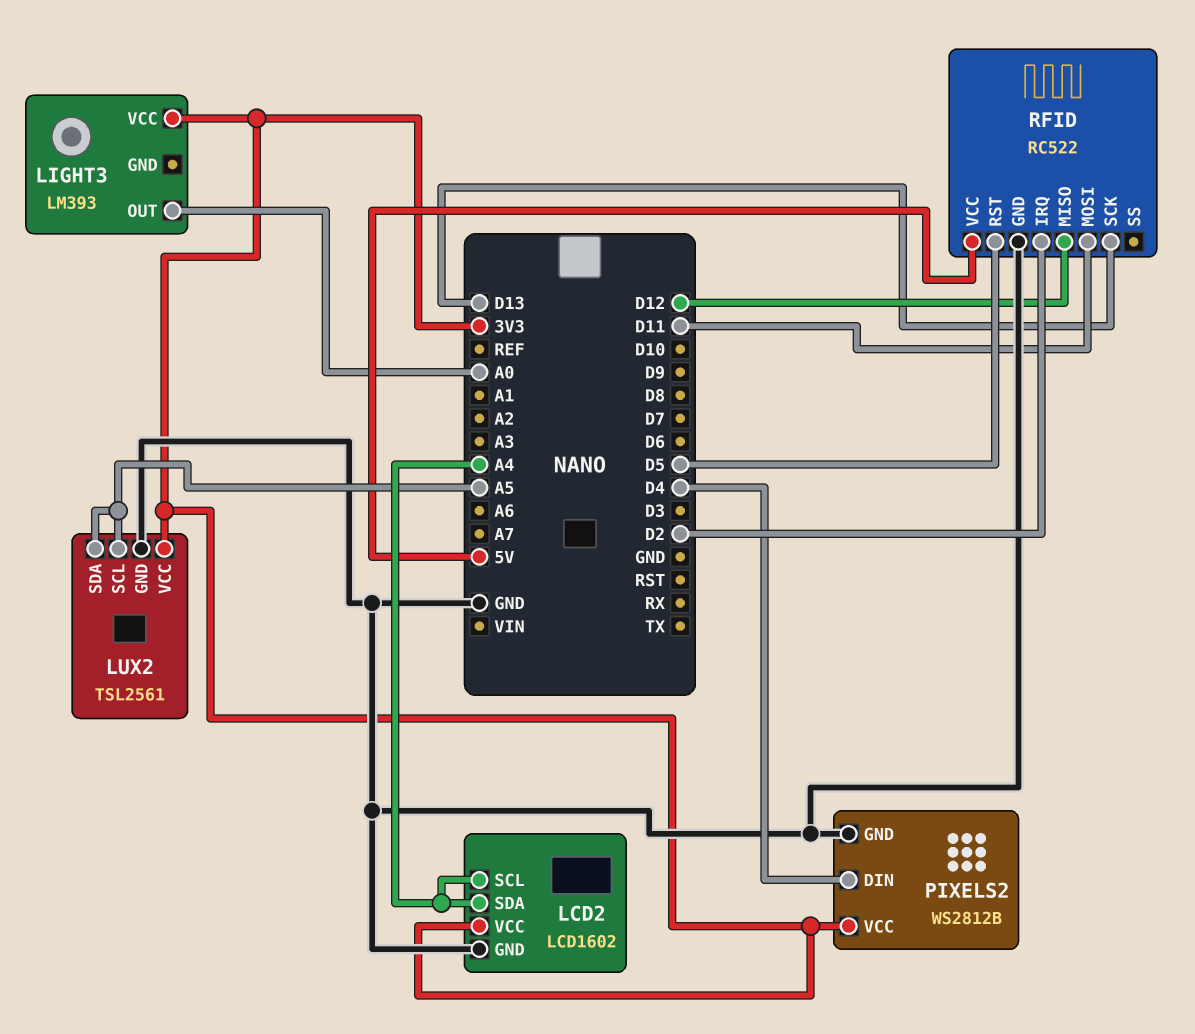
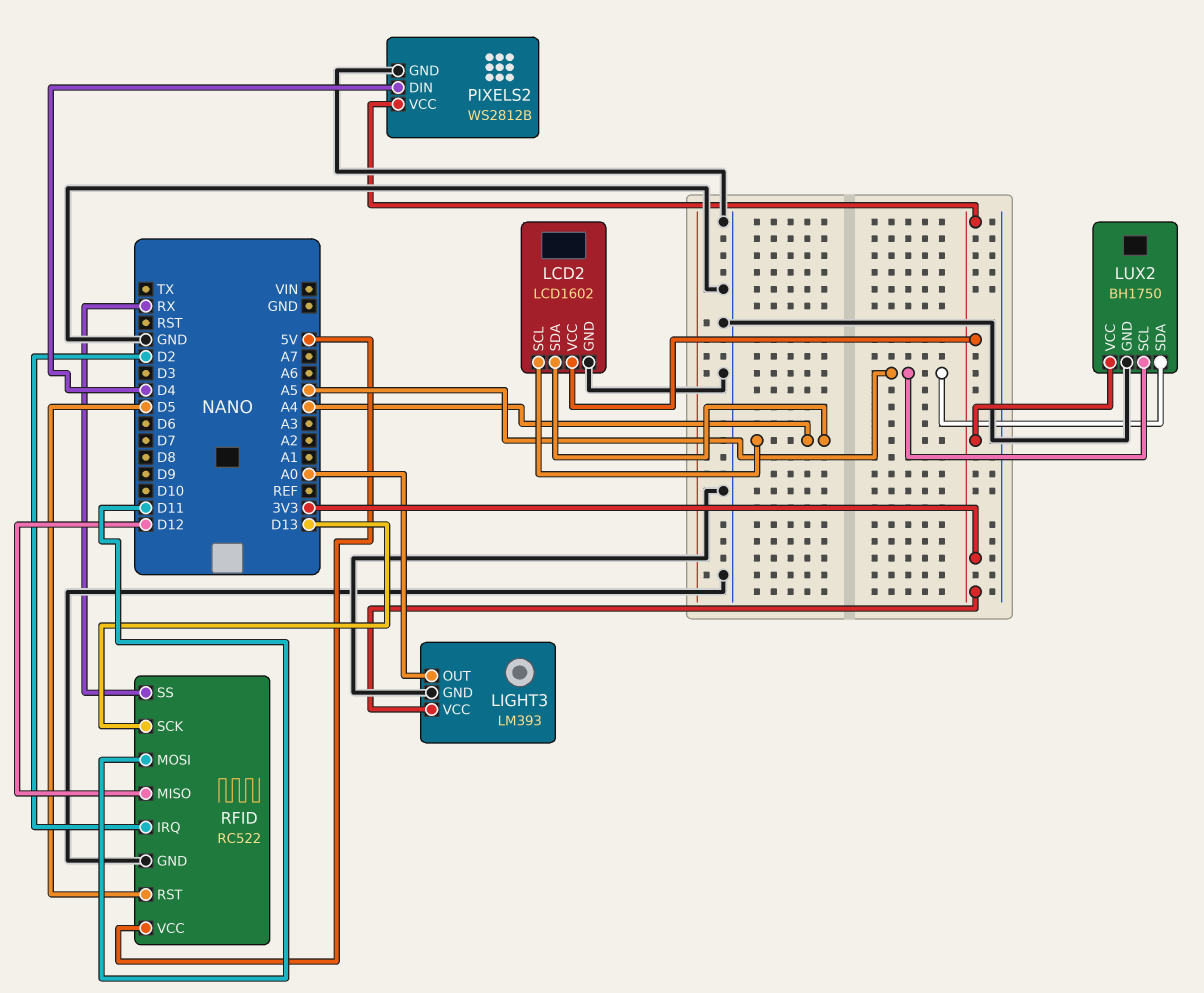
LIGHT3 pin GND: none -> GND
LUX2: TSL2561 -> BH1750
RFID pin SS: none -> RX

